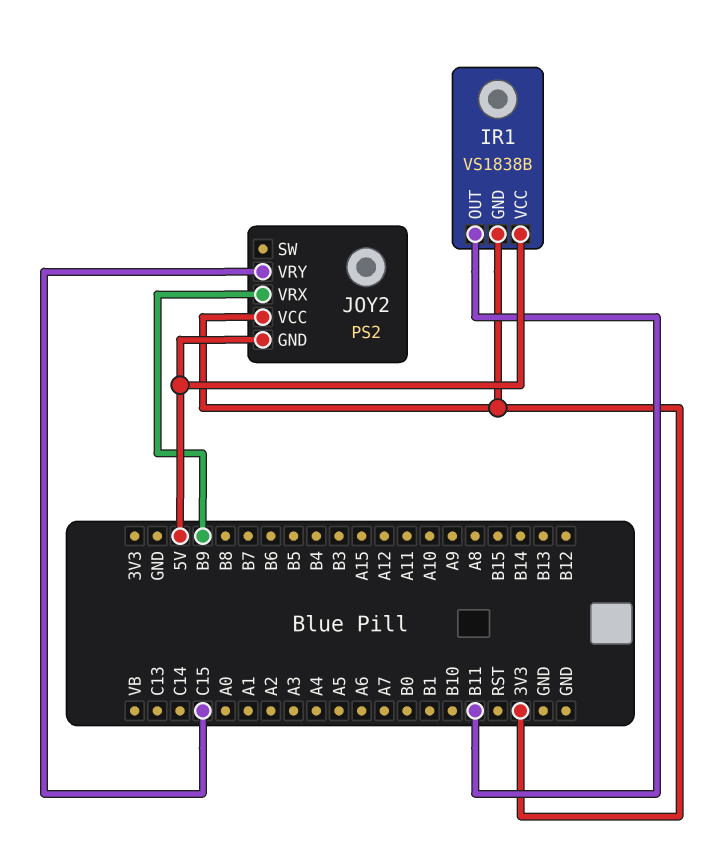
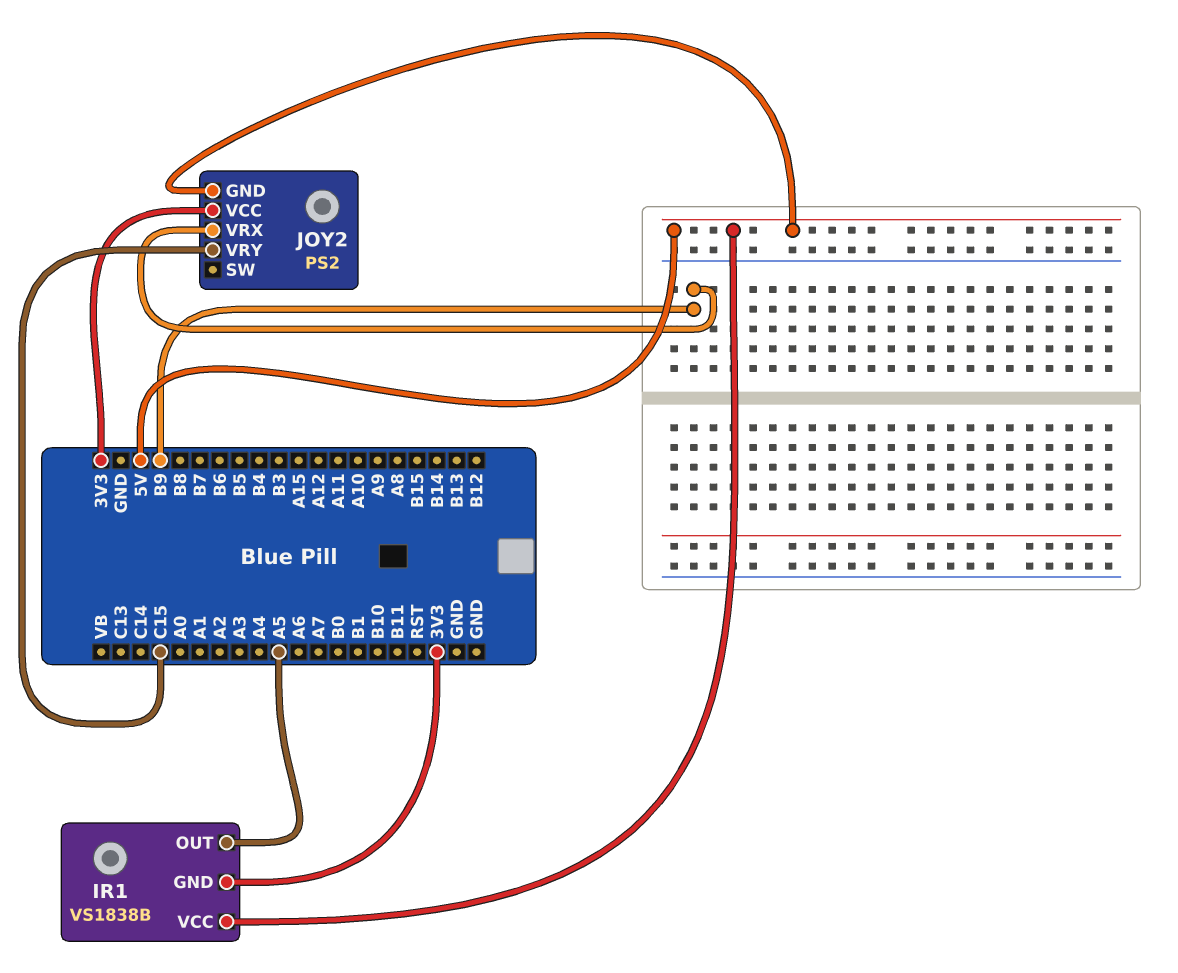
IR1 pin OUT: B11 -> A5

